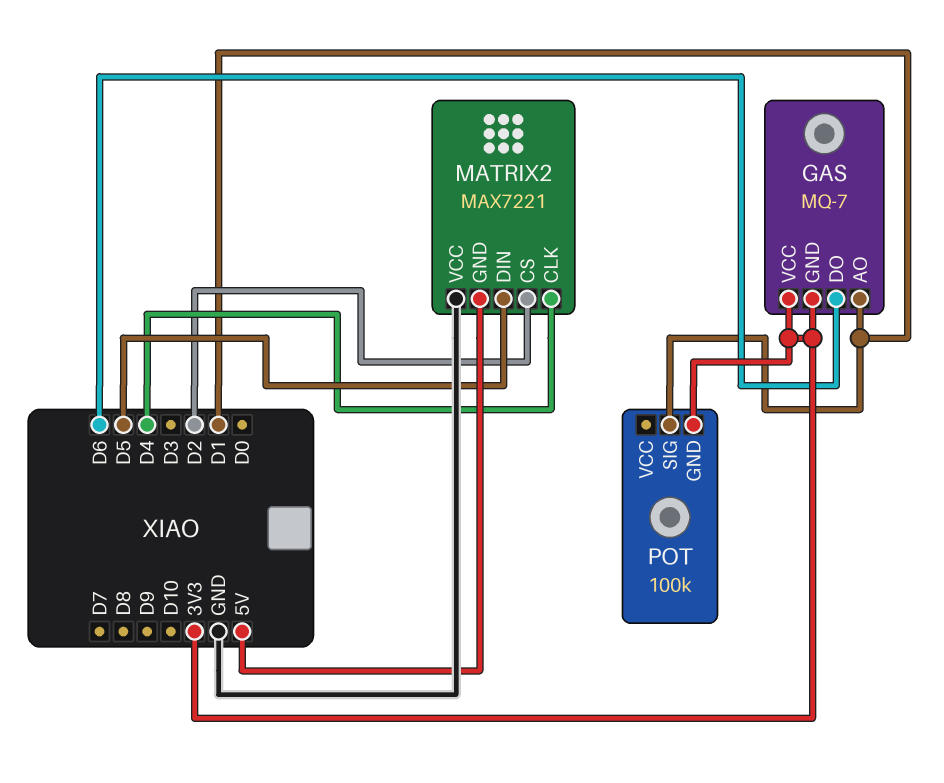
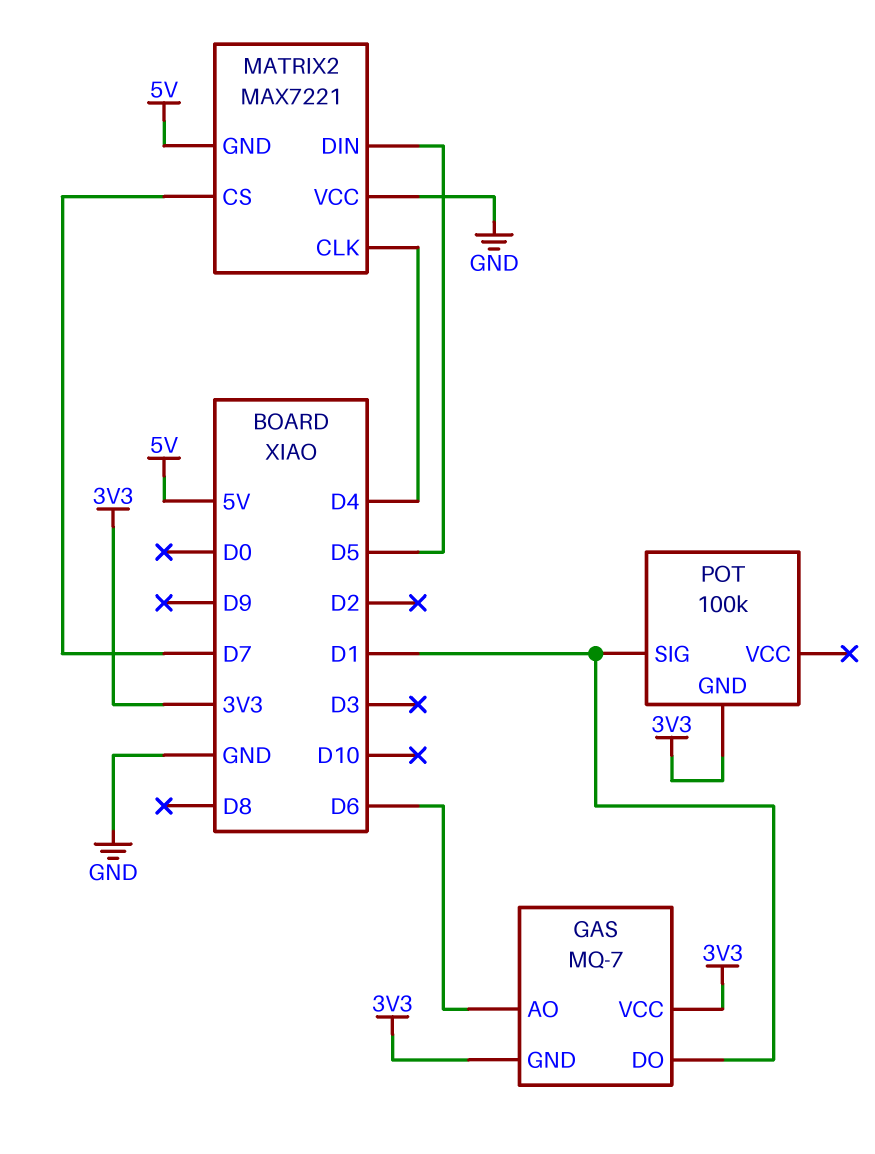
GAS pin AO: D1 -> D6
GAS pin DO: D6 -> D1
MATRIX2 pin CS: D2 -> D7

